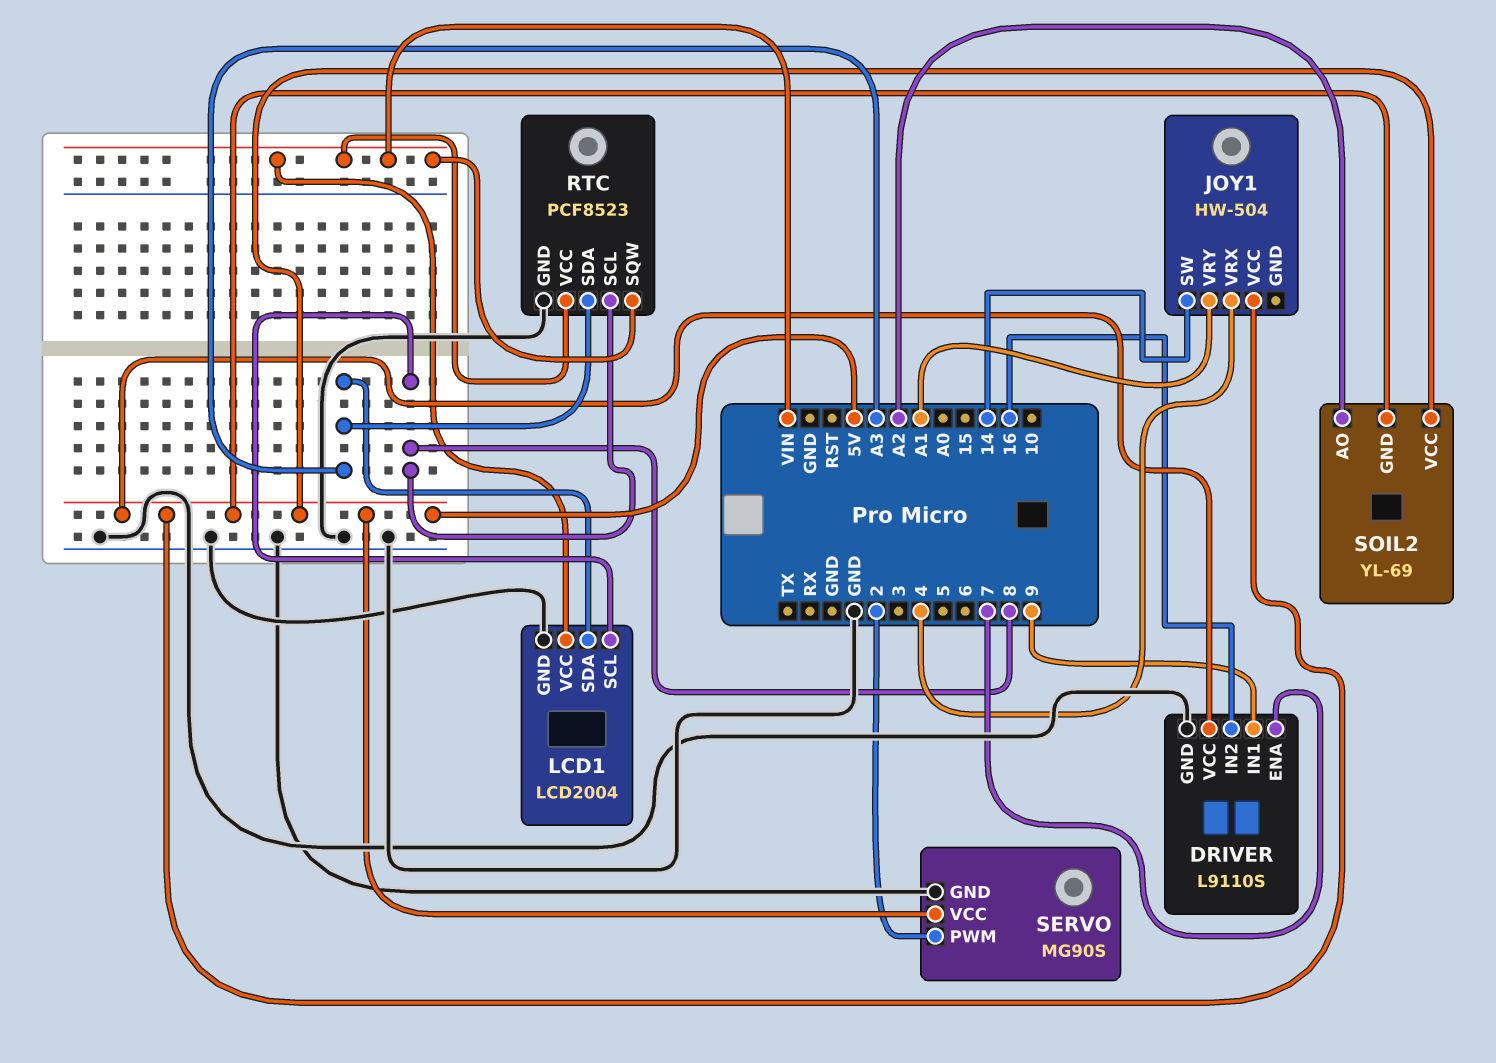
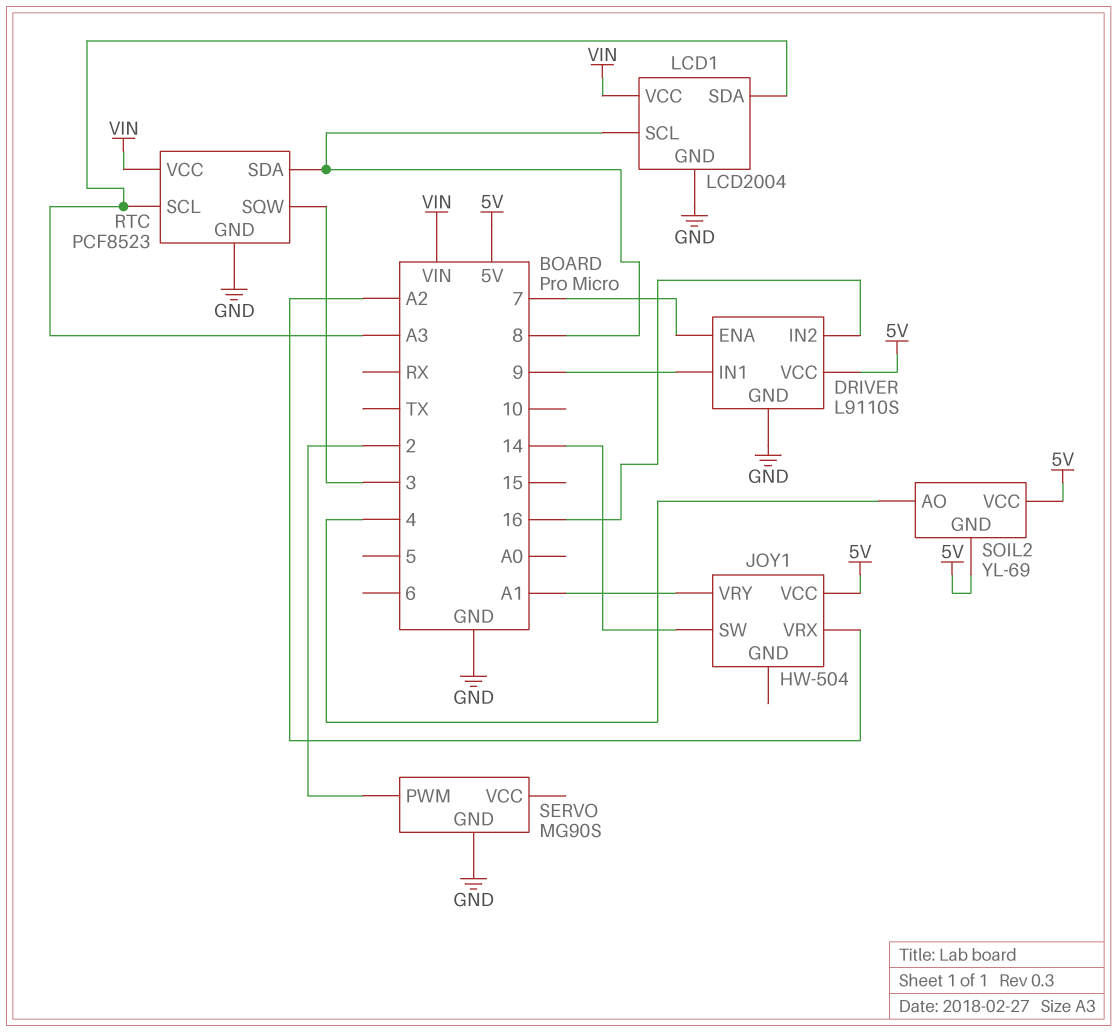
JOY1 pin VRX: 4 -> A2
RTC pin SCL: 8 -> A3
RTC pin SDA: A3 -> 8
RTC pin SQW: VIN -> 3
SERVO pin VCC: 5V -> none
SOIL2 pin AO: A2 -> 4

